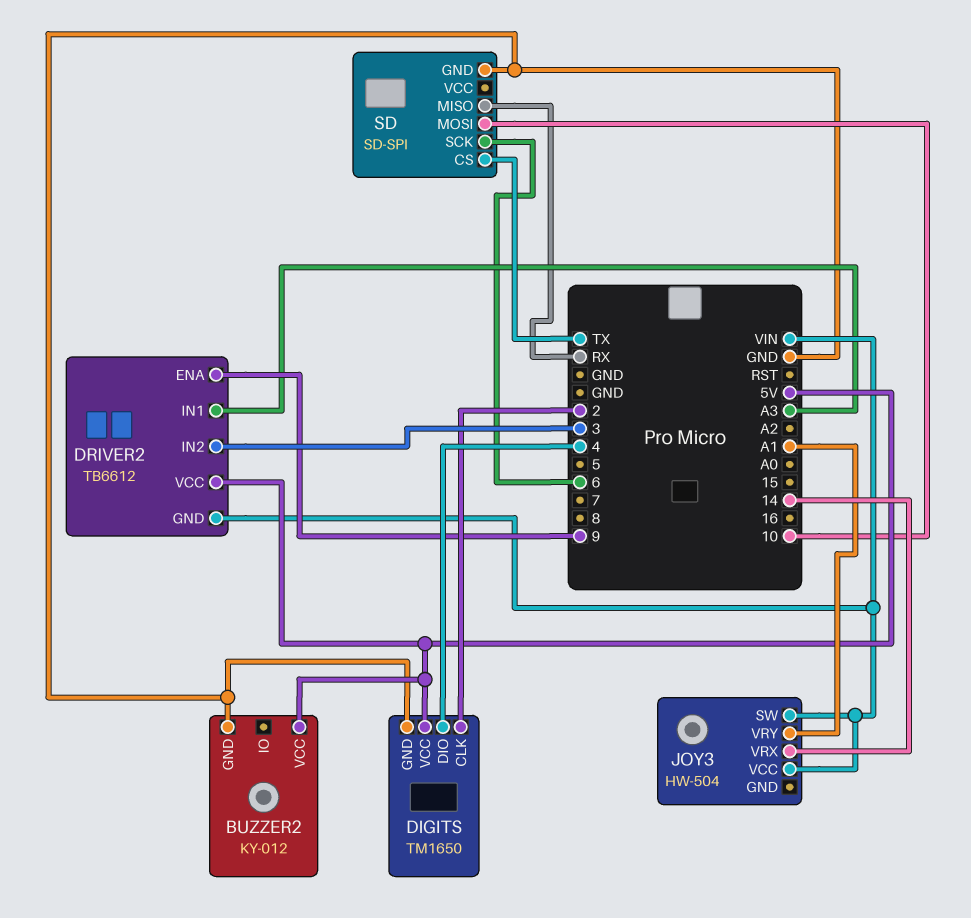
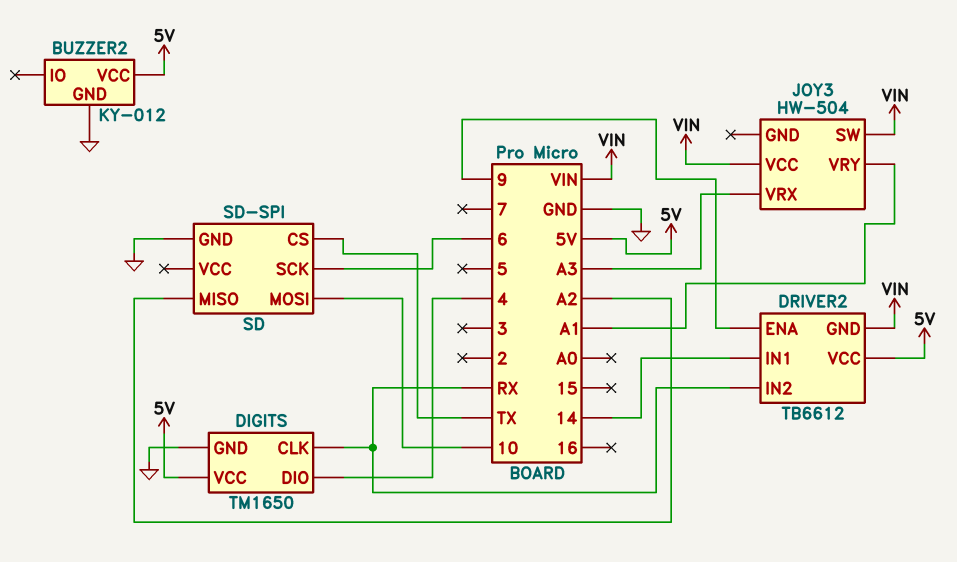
DIGITS pin CLK: 2 -> RX
DRIVER2 pin IN1: A3 -> 14
DRIVER2 pin IN2: 3 -> RX
JOY3 pin VRX: 14 -> A3
SD pin MISO: RX -> A2

